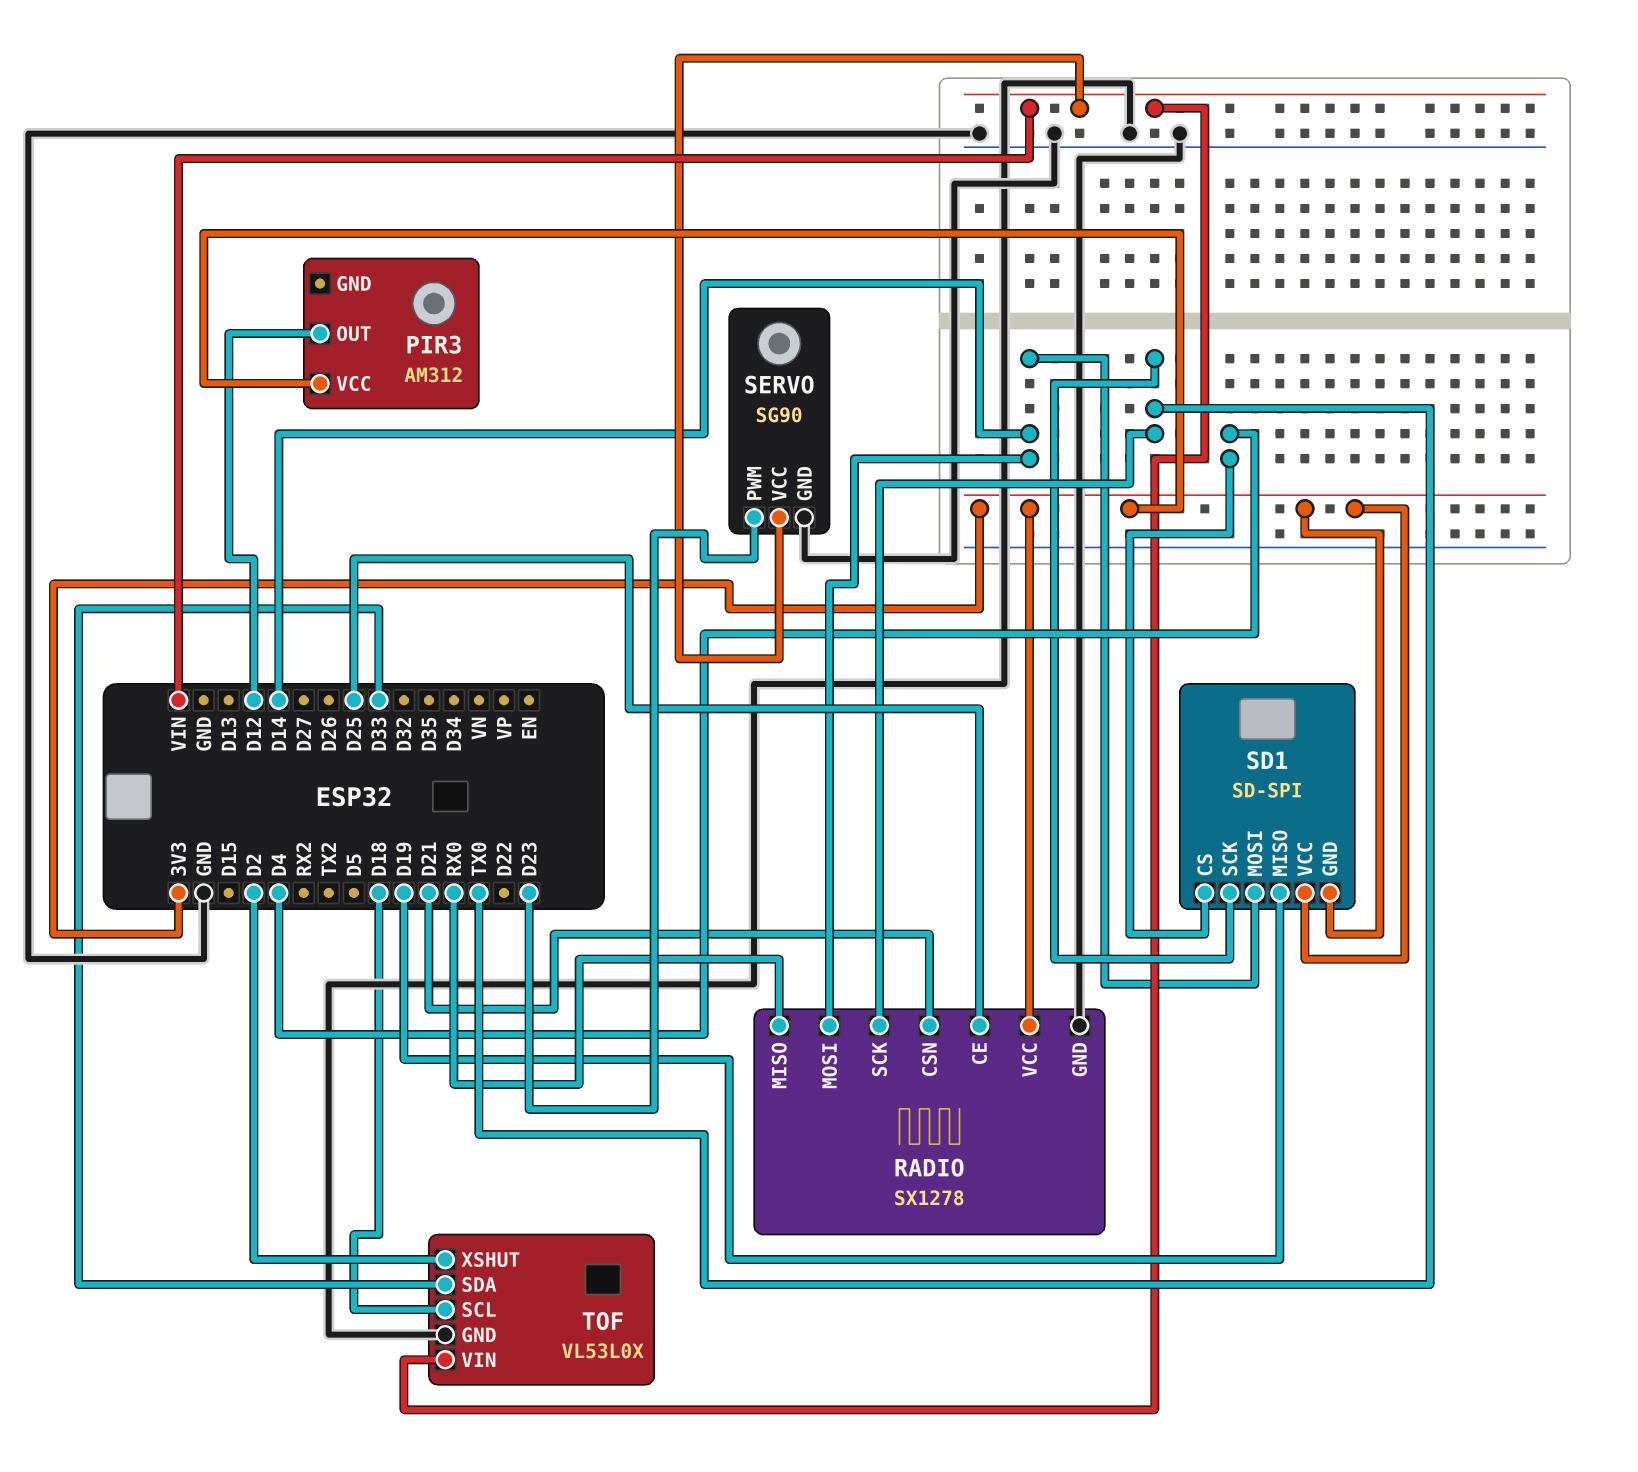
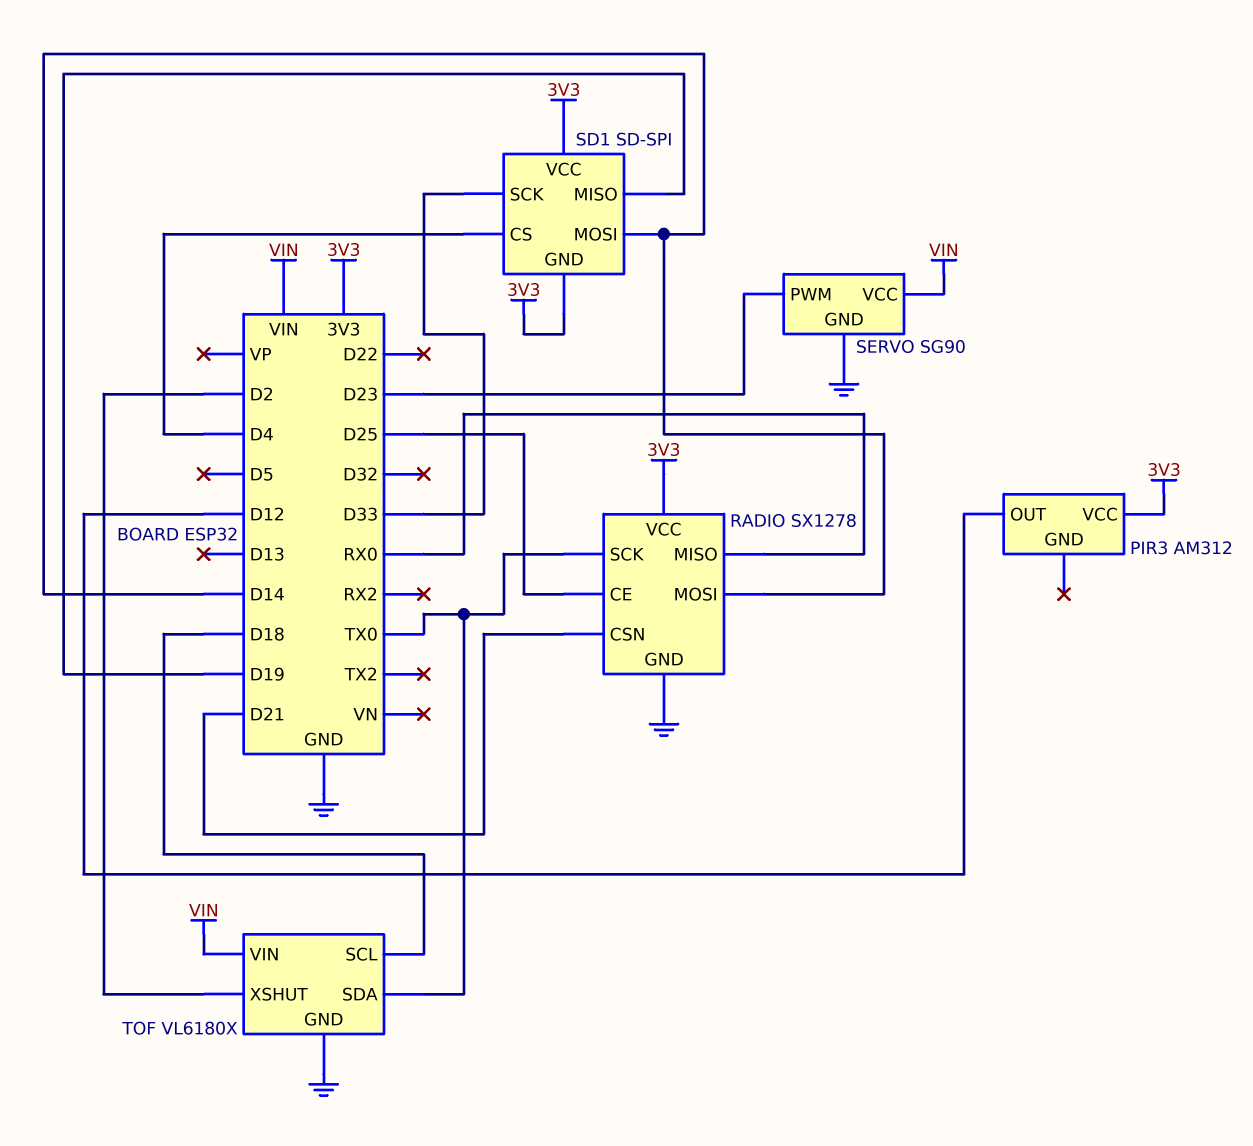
SD1 pin SCK: TX0 -> D33
TOF: VL53L0X -> VL6180X
TOF pin SDA: D33 -> TX0

